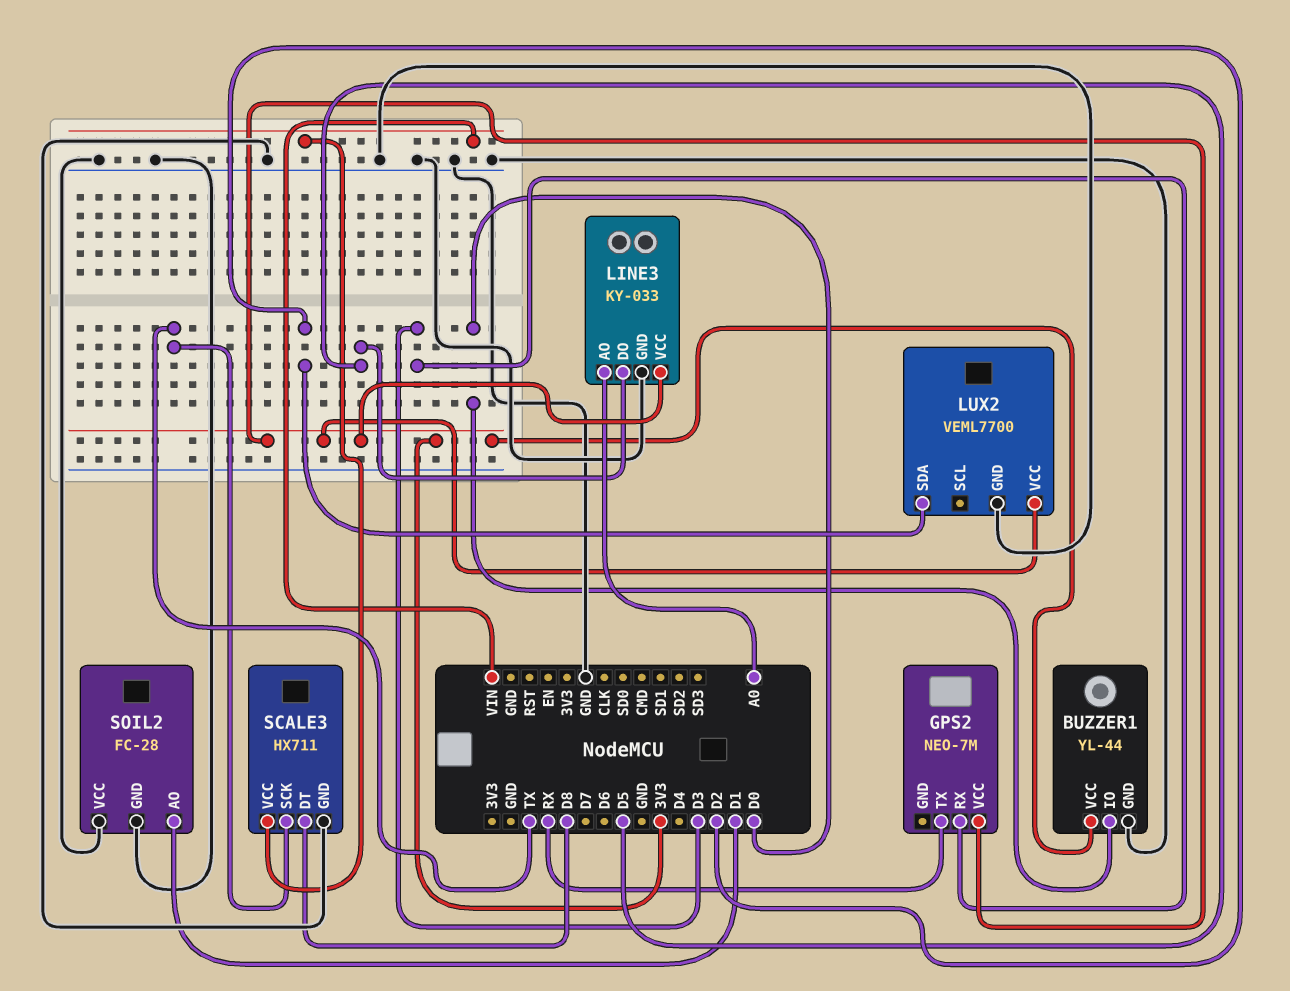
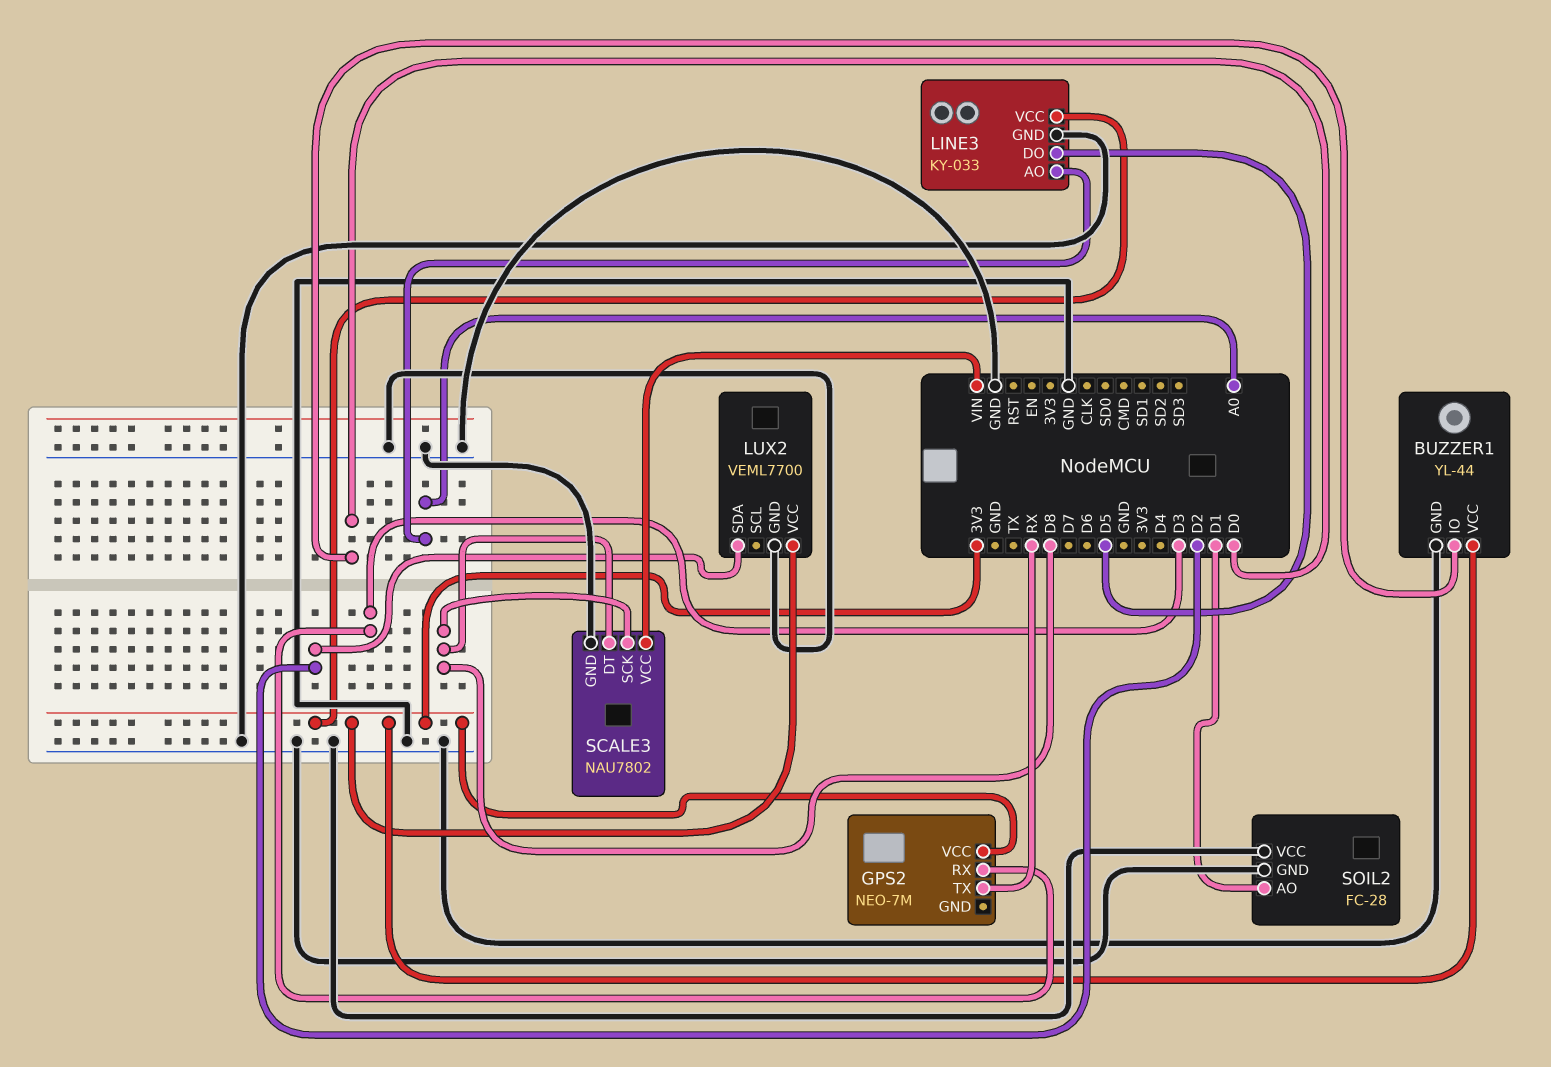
SCALE3: HX711 -> NAU7802
SCALE3 pin SCK: TX -> D8

